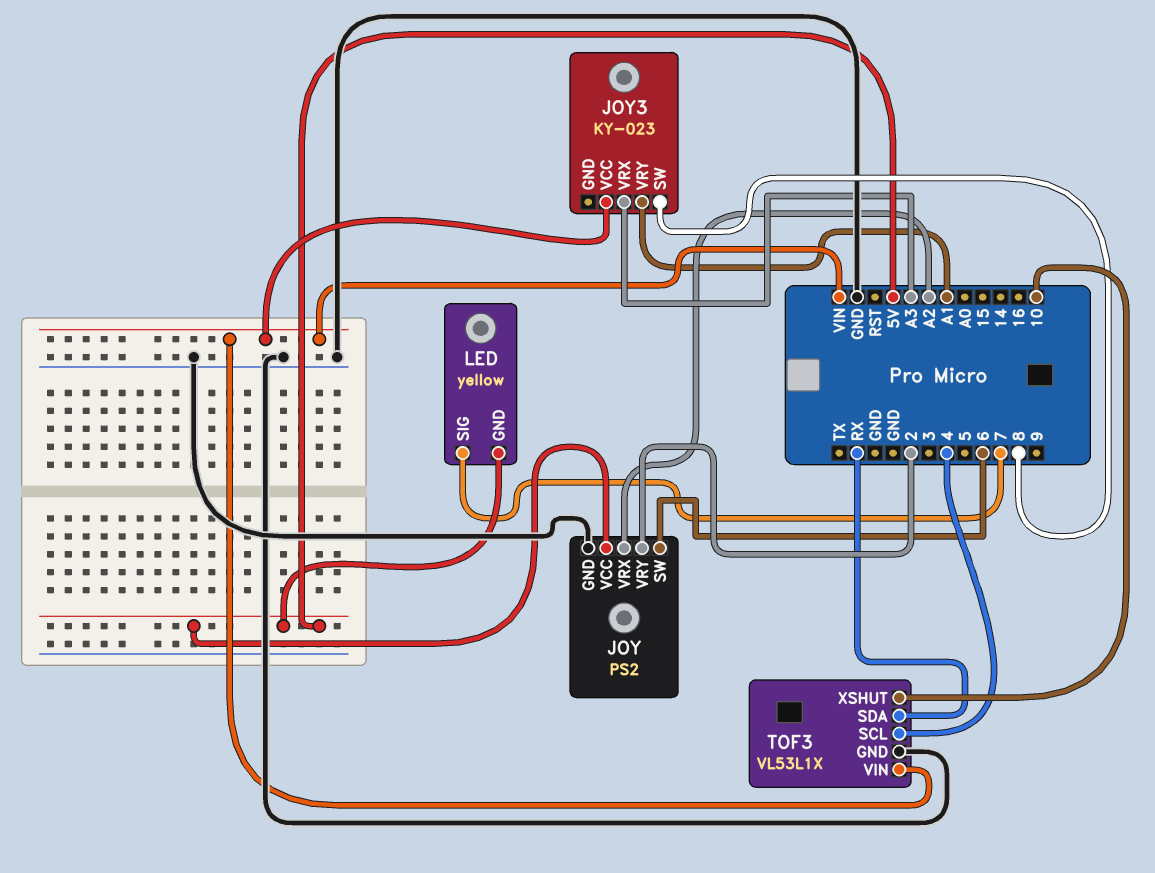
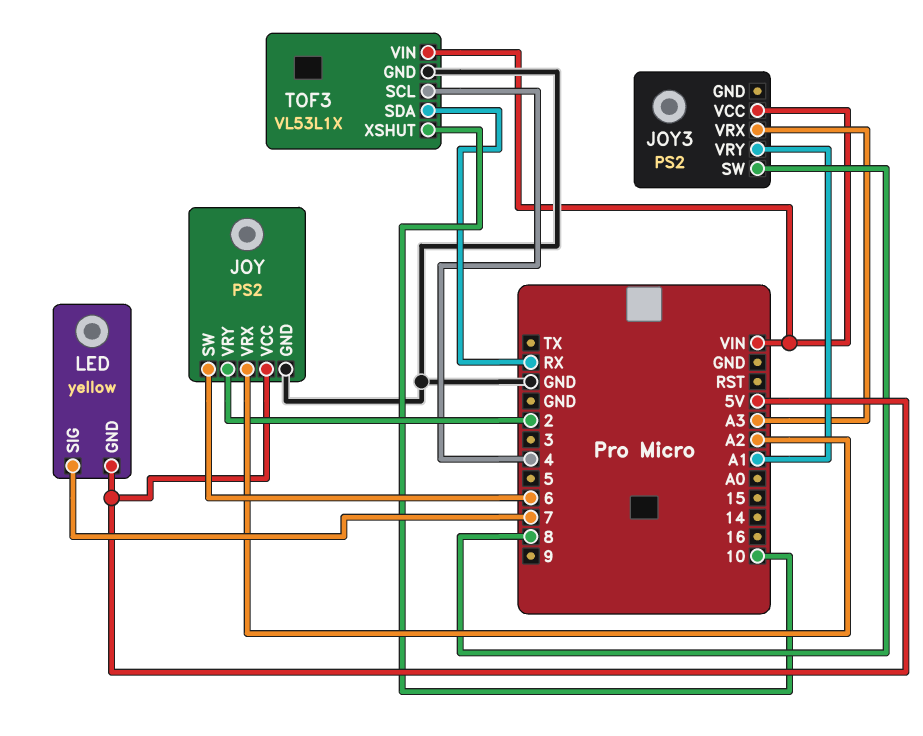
JOY3: KY-023 -> PS2

